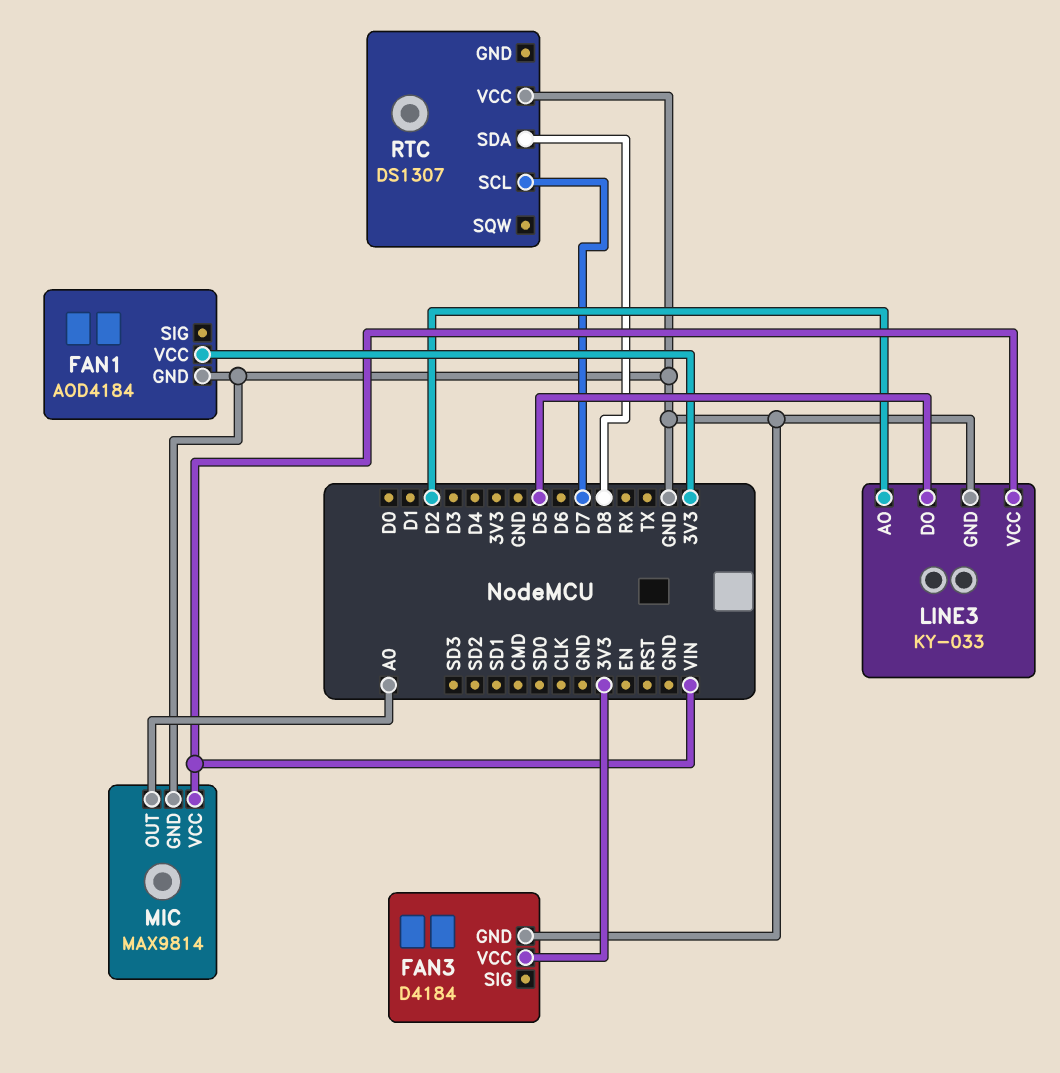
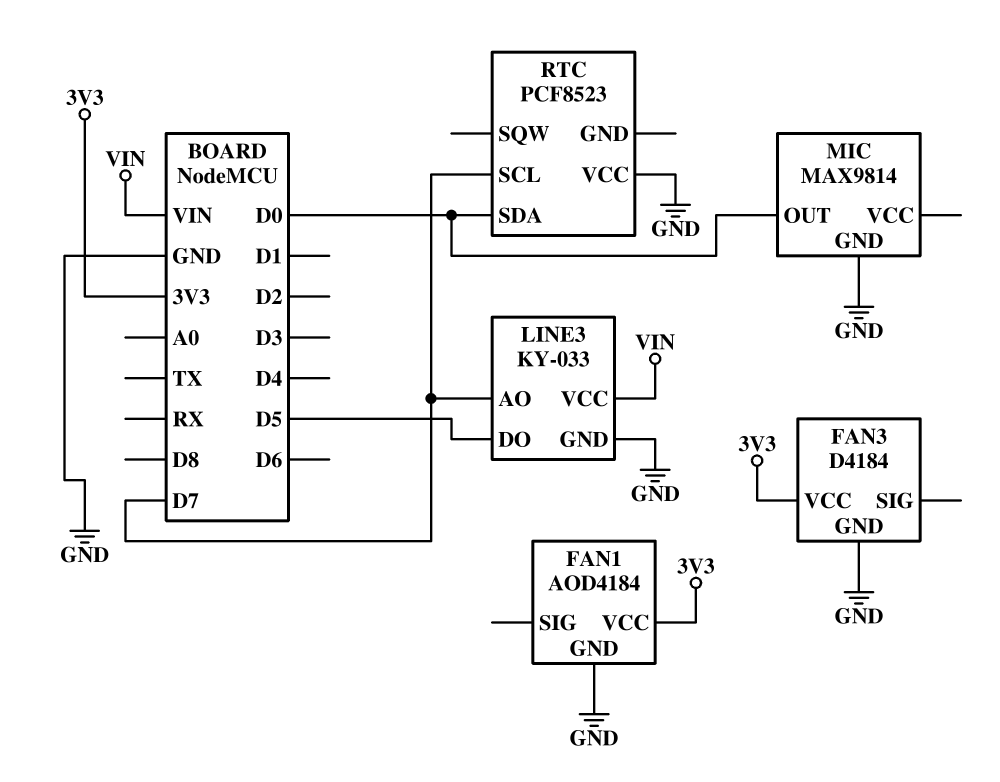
LINE3 pin AO: D2 -> D7
MIC pin OUT: A0 -> D0
MIC pin VCC: VIN -> none
RTC: DS1307 -> PCF8523
RTC pin SDA: D8 -> D0

